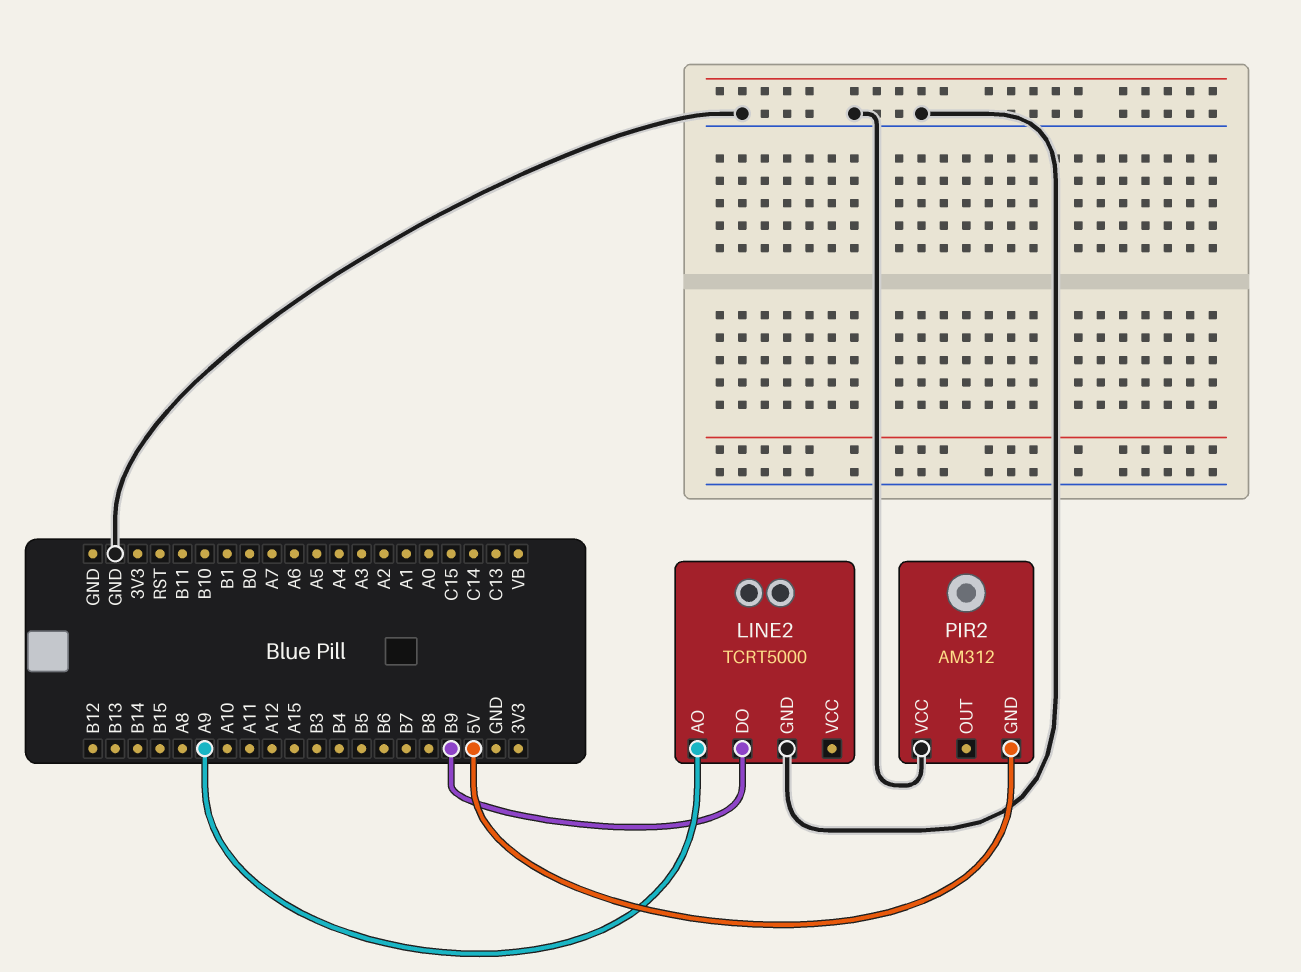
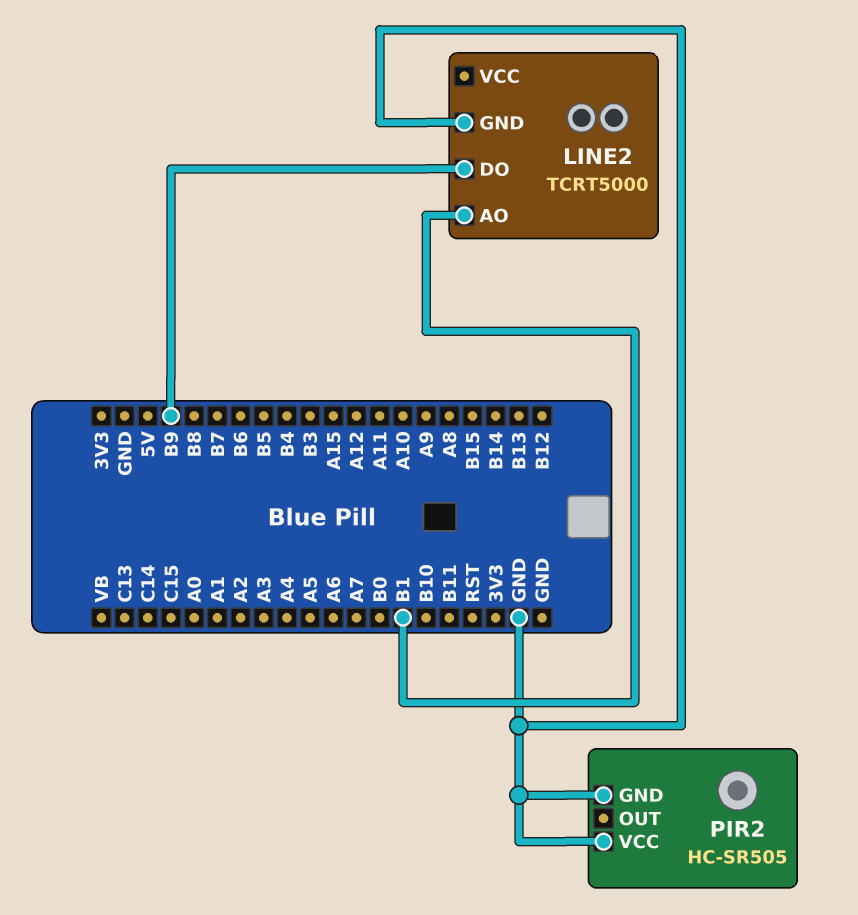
LINE2 pin AO: A9 -> B1
PIR2: AM312 -> HC-SR505
PIR2 pin GND: 5V -> GND

